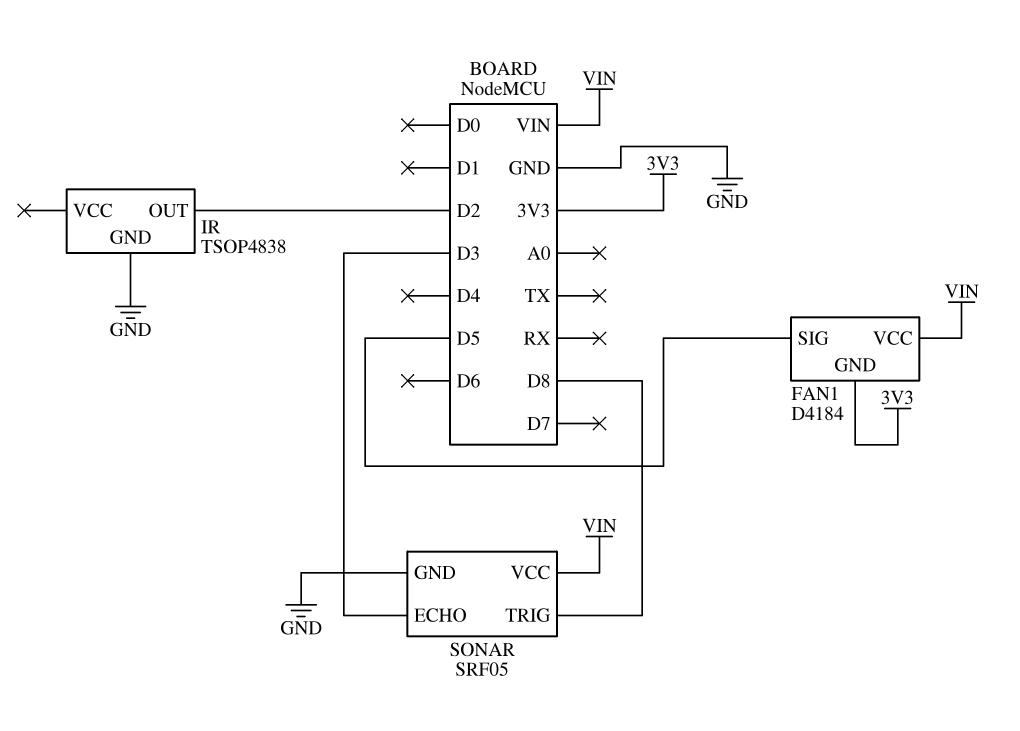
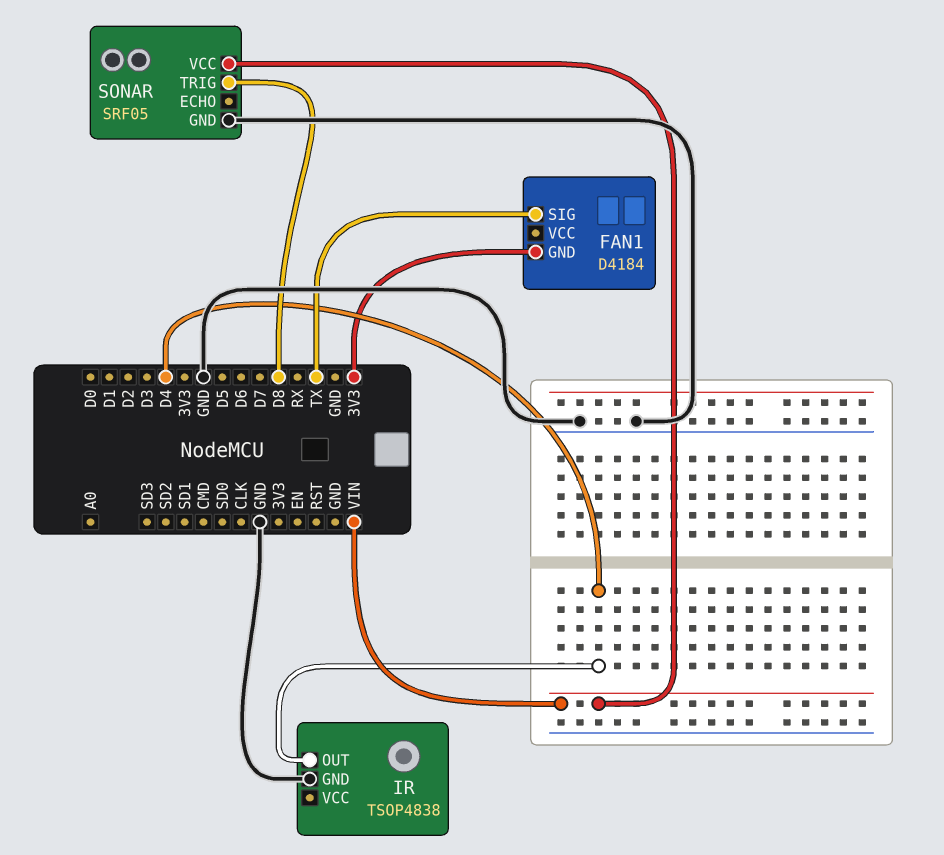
FAN1 pin SIG: D5 -> TX
FAN1 pin VCC: VIN -> none
IR pin OUT: D2 -> D4
SONAR pin ECHO: D3 -> none

